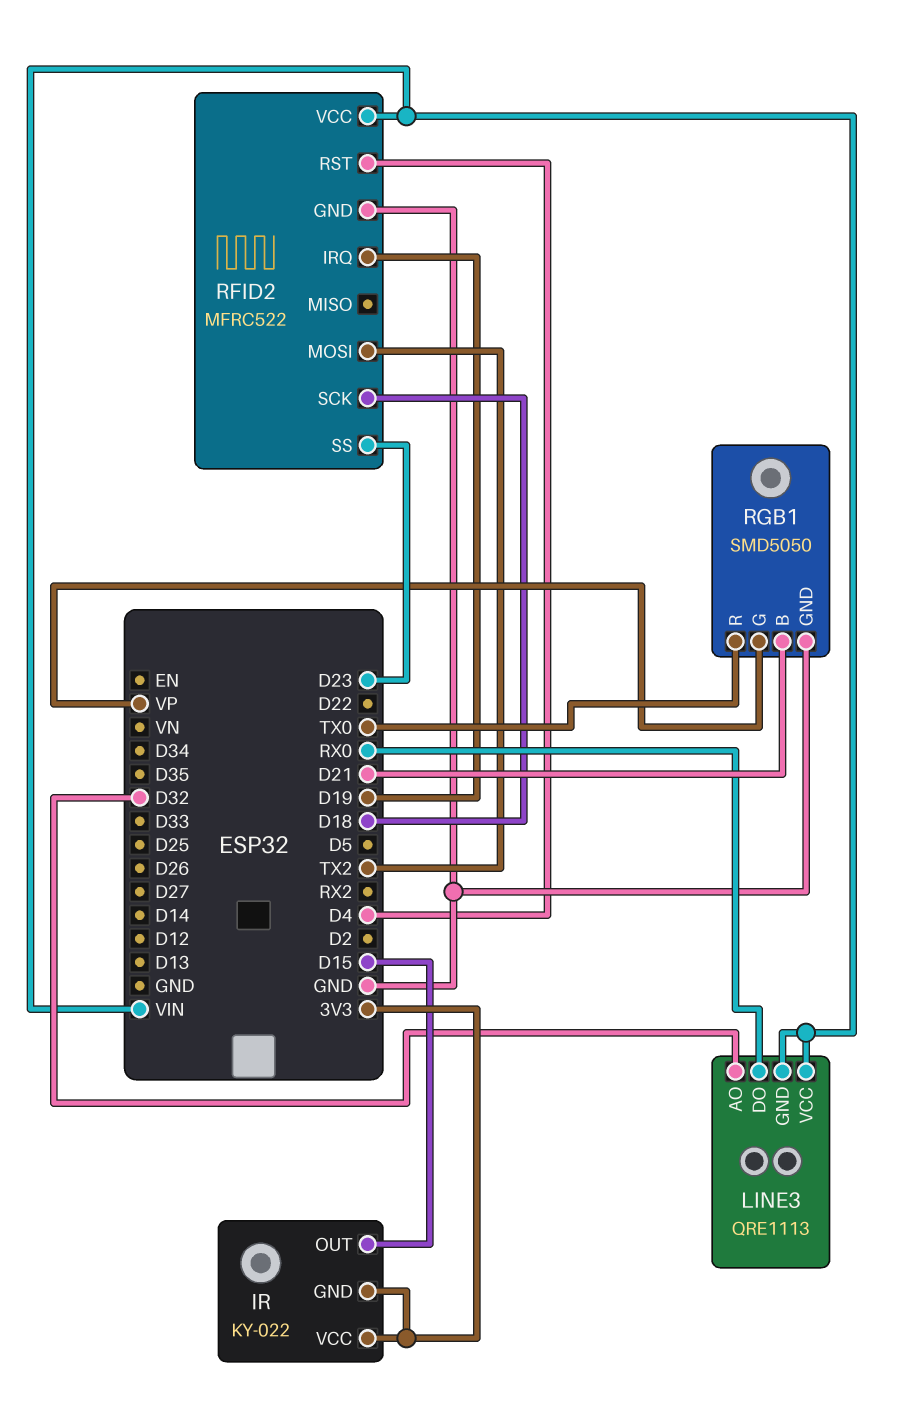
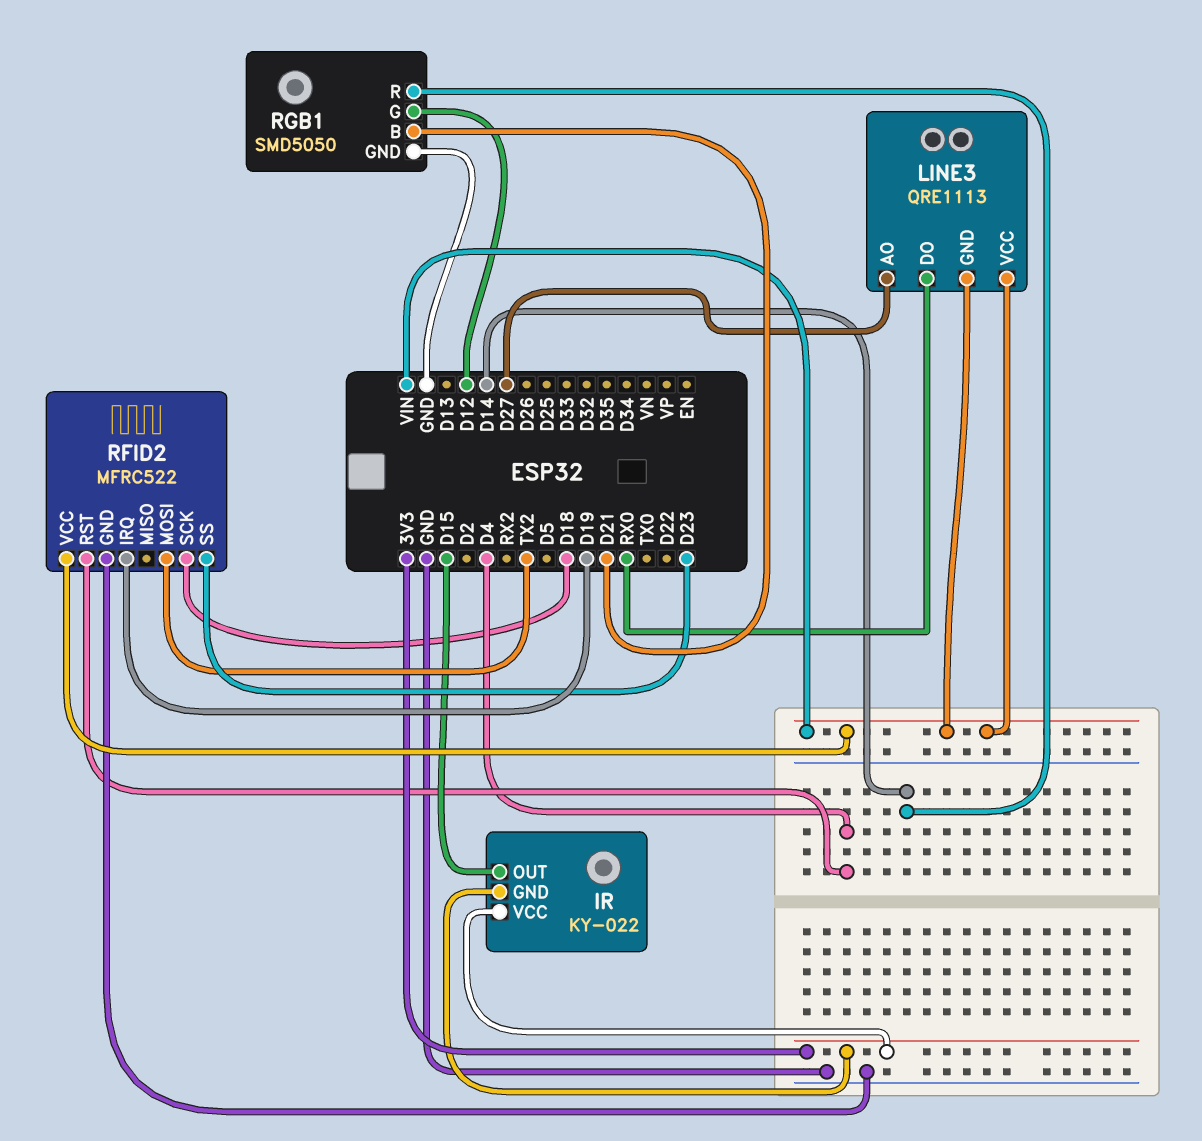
LINE3 pin AO: D32 -> D27
RGB1 pin G: VP -> D12
RGB1 pin R: TX0 -> D14

